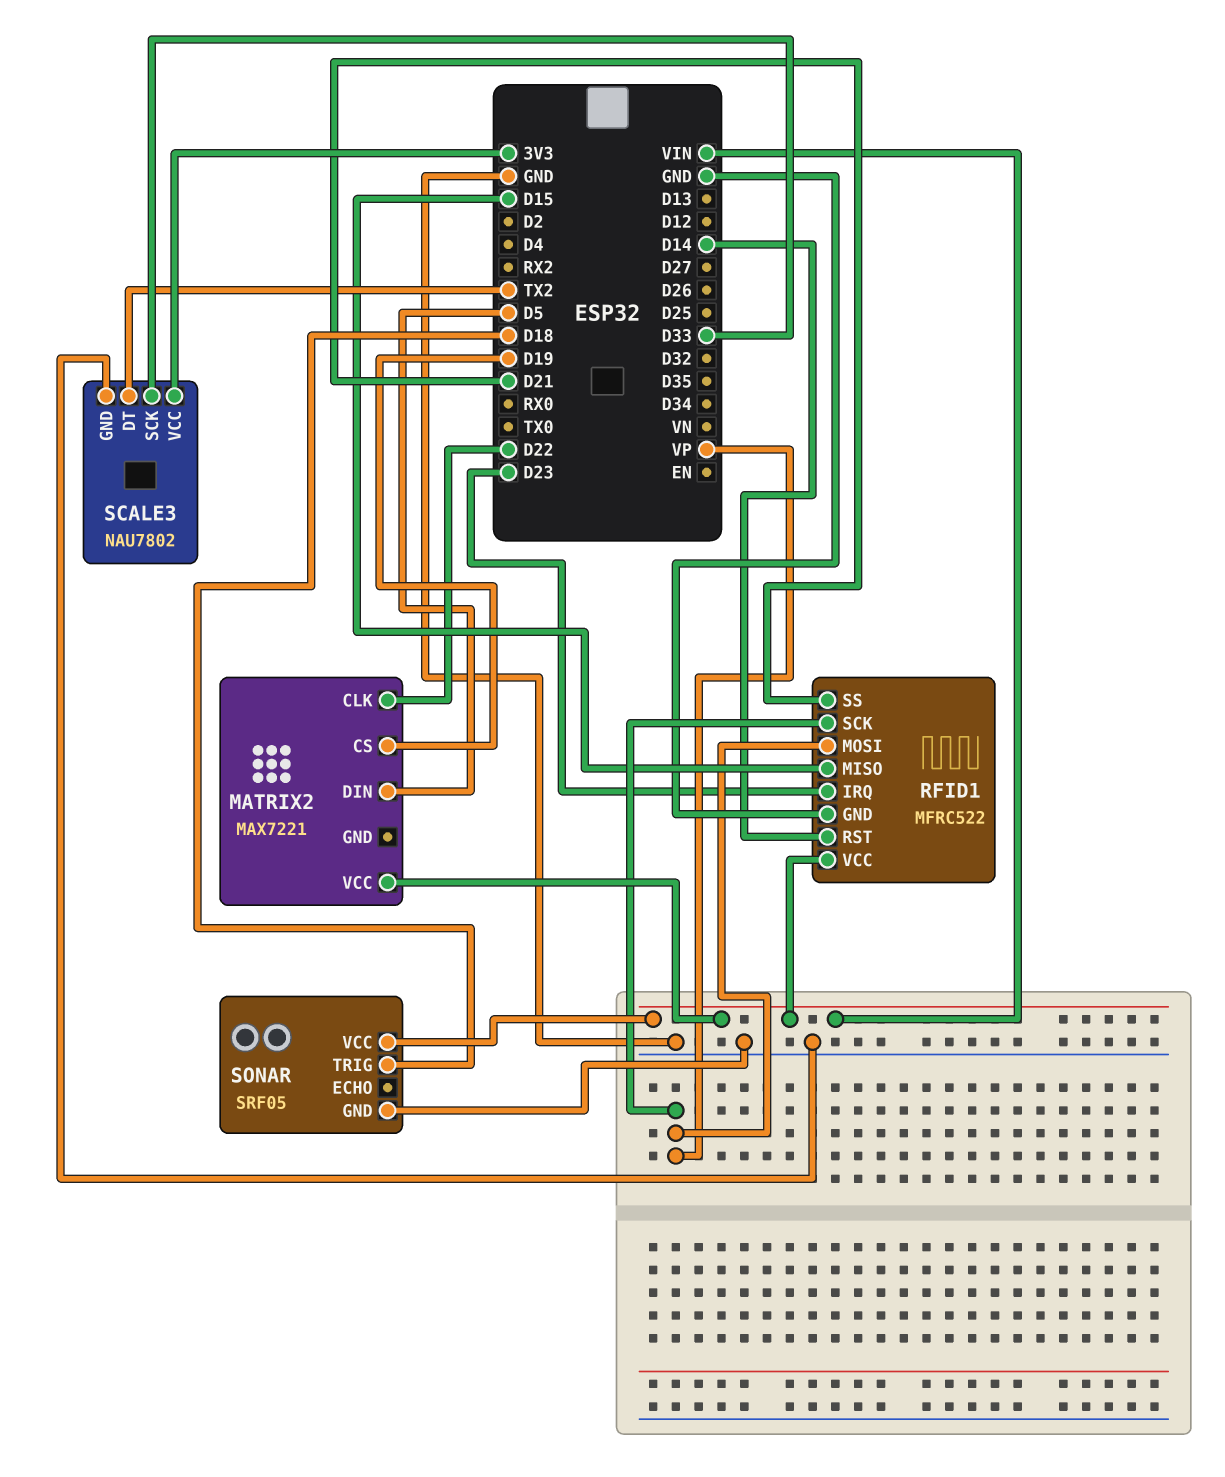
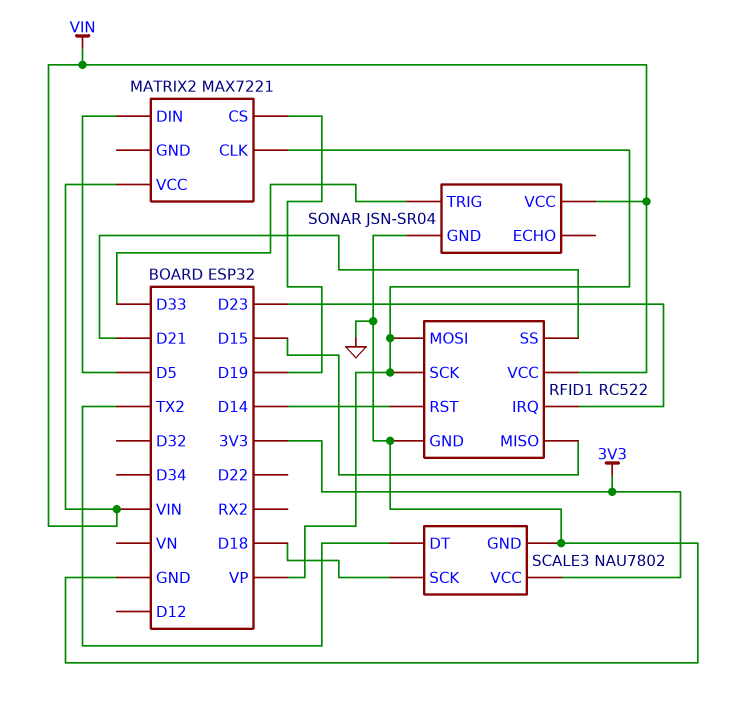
MATRIX2 pin CLK: D22 -> VP
RFID1: MFRC522 -> RC522
SCALE3 pin SCK: D33 -> D18
SONAR: SRF05 -> JSN-SR04
SONAR pin TRIG: D18 -> D33

